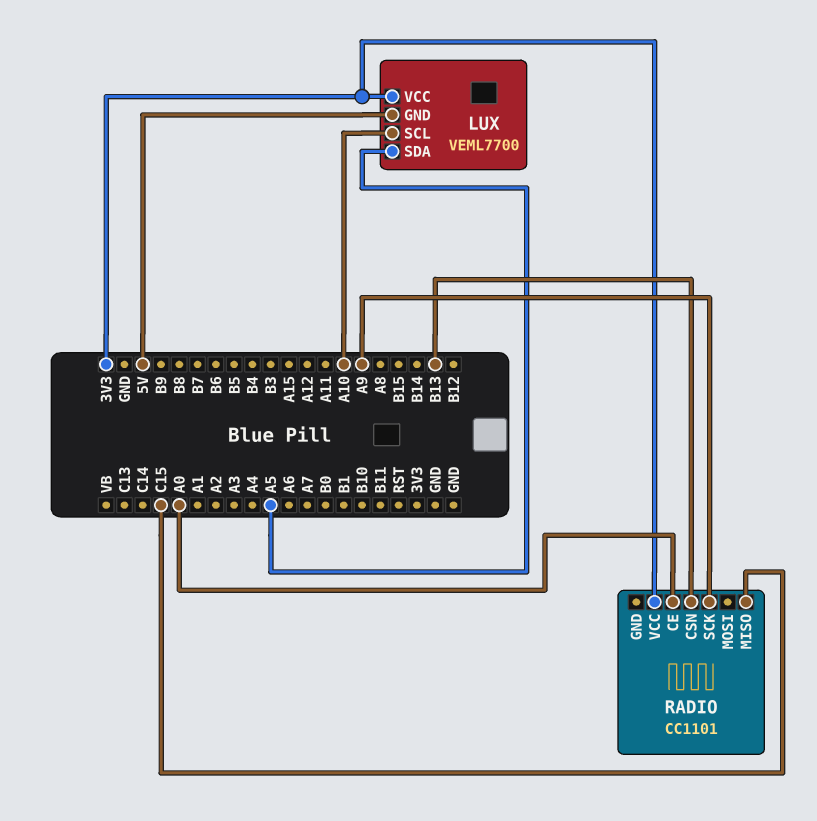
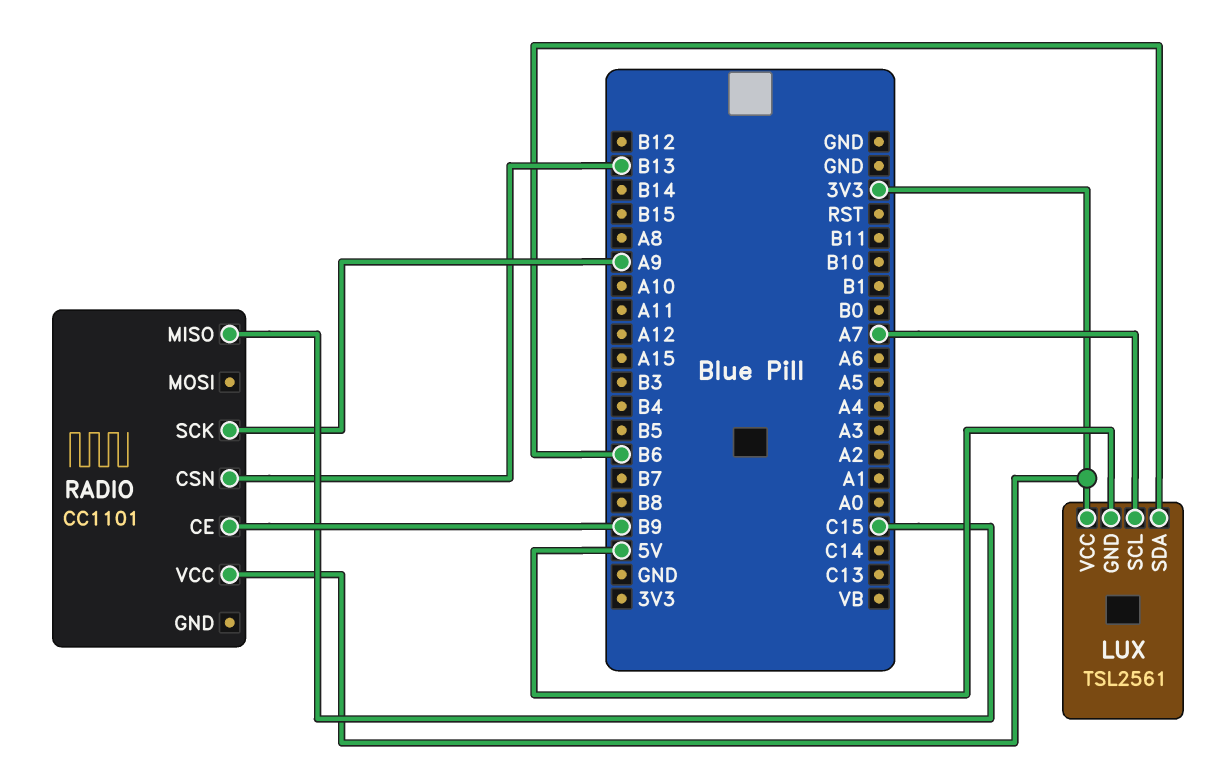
LUX: VEML7700 -> TSL2561
LUX pin SCL: A10 -> A7
LUX pin SDA: A5 -> B6
RADIO pin CE: A0 -> B9

